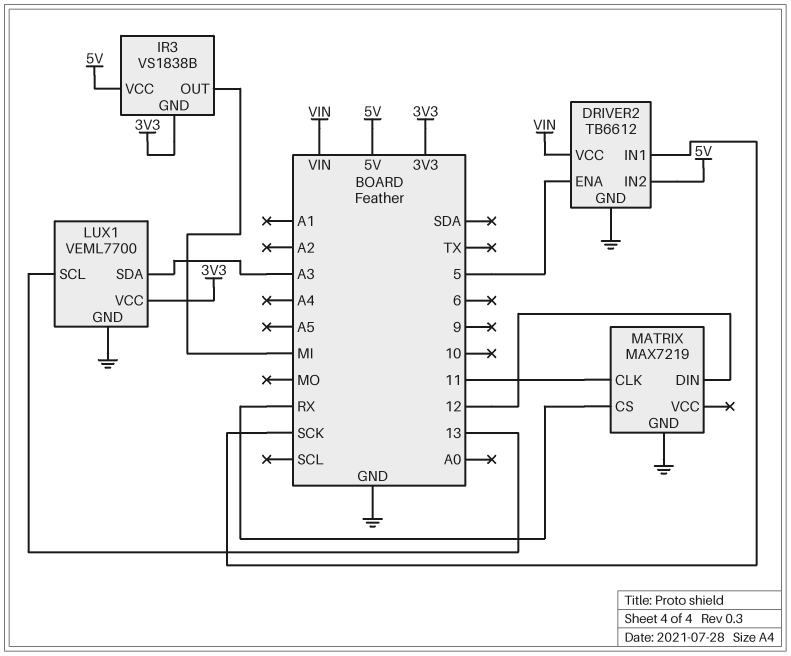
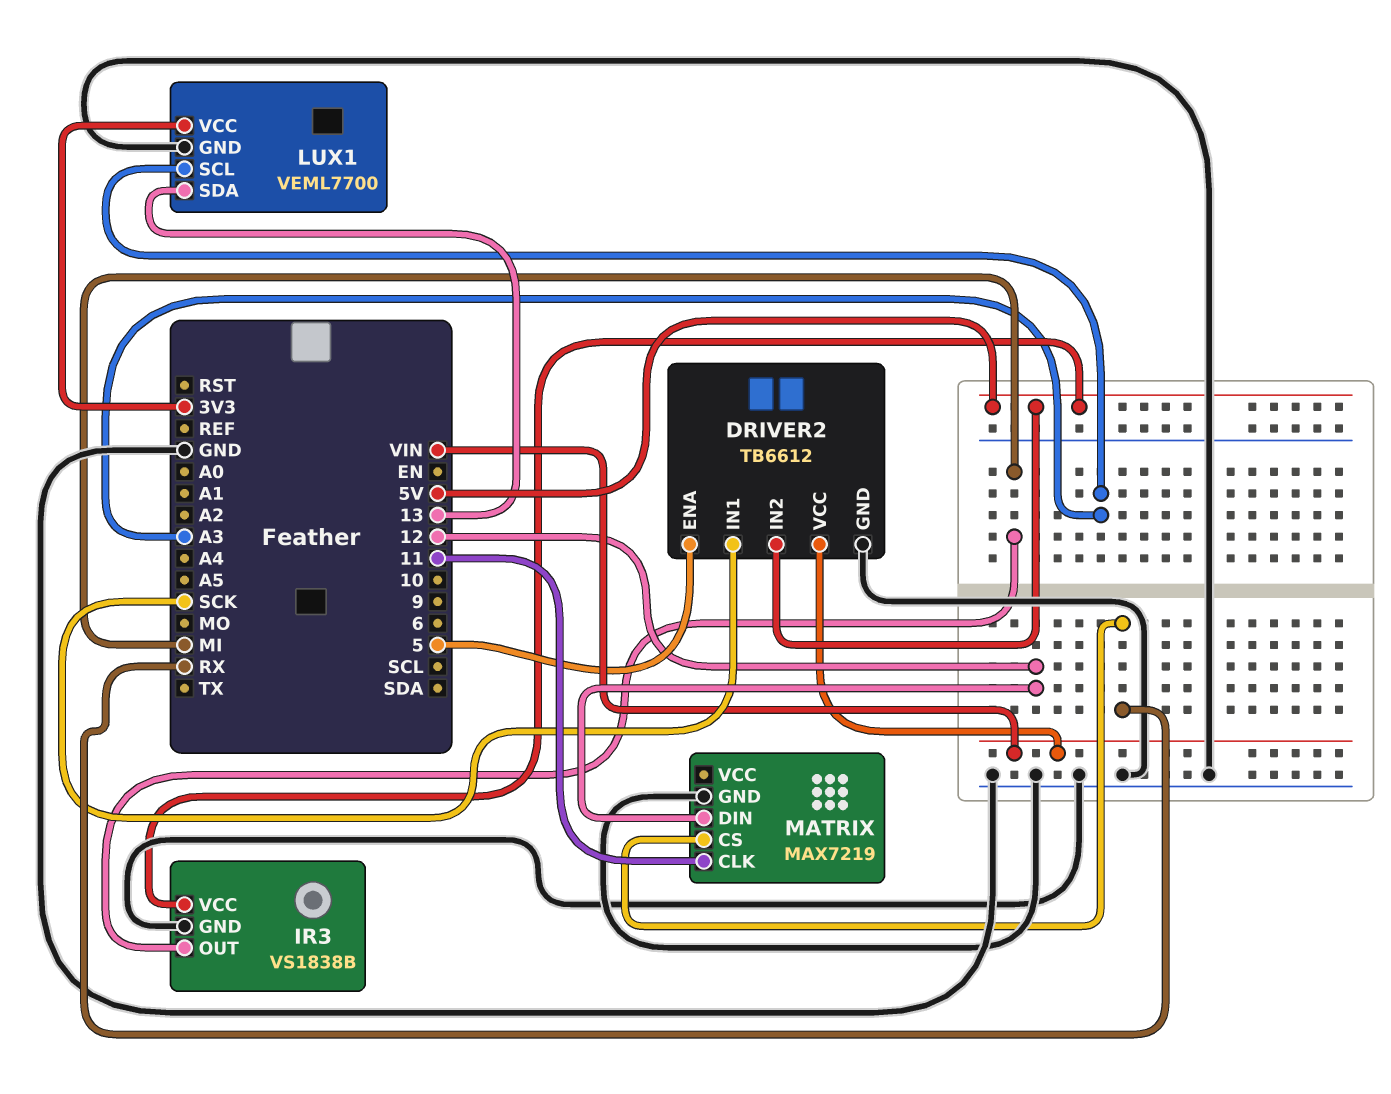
IR3 pin GND: 3V3 -> GND
LUX1 pin SCL: 13 -> A3
LUX1 pin SDA: A3 -> 13

